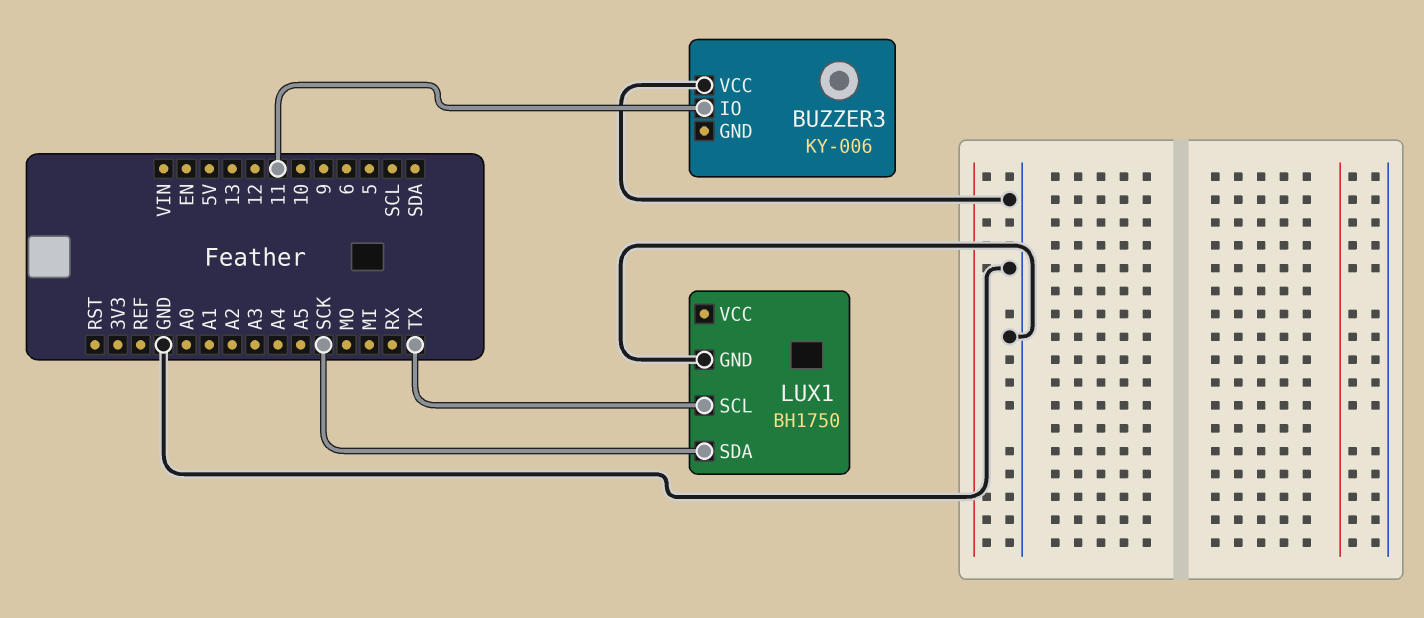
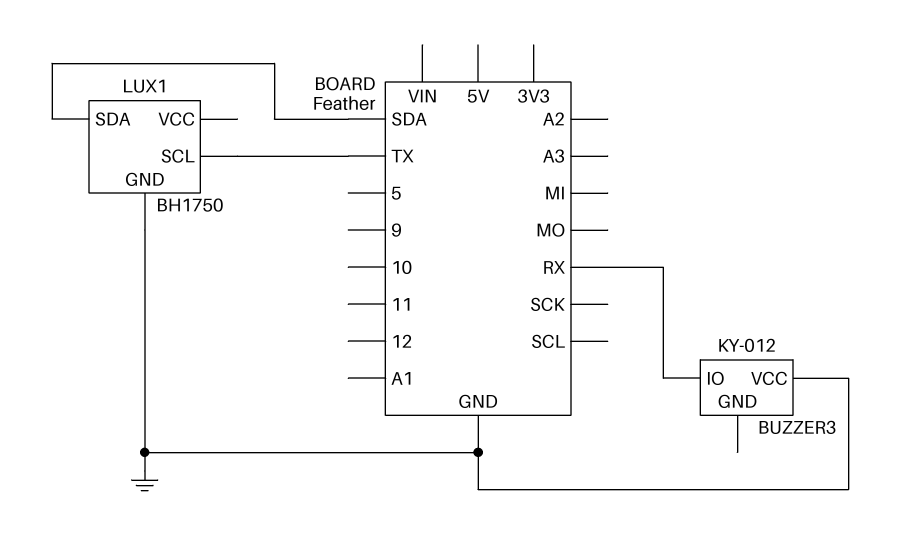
BUZZER3: KY-006 -> KY-012
BUZZER3 pin IO: 11 -> RX
LUX1 pin SDA: SCK -> SDA

